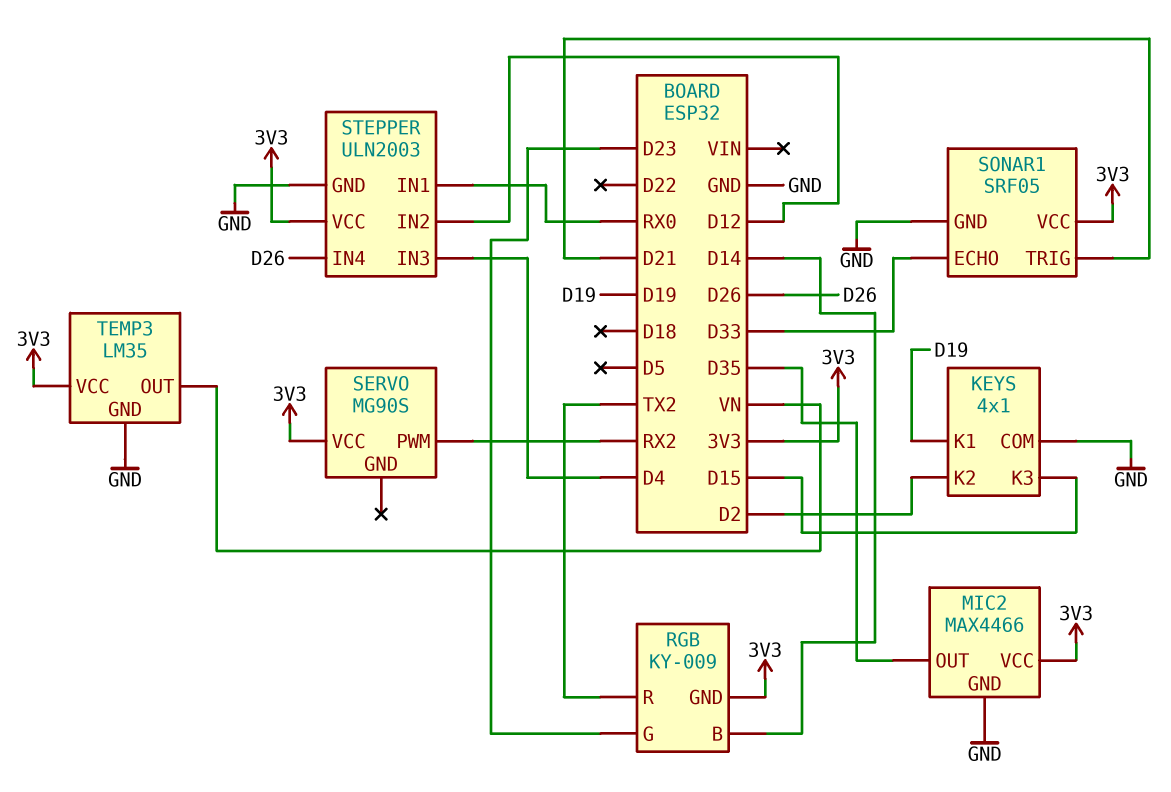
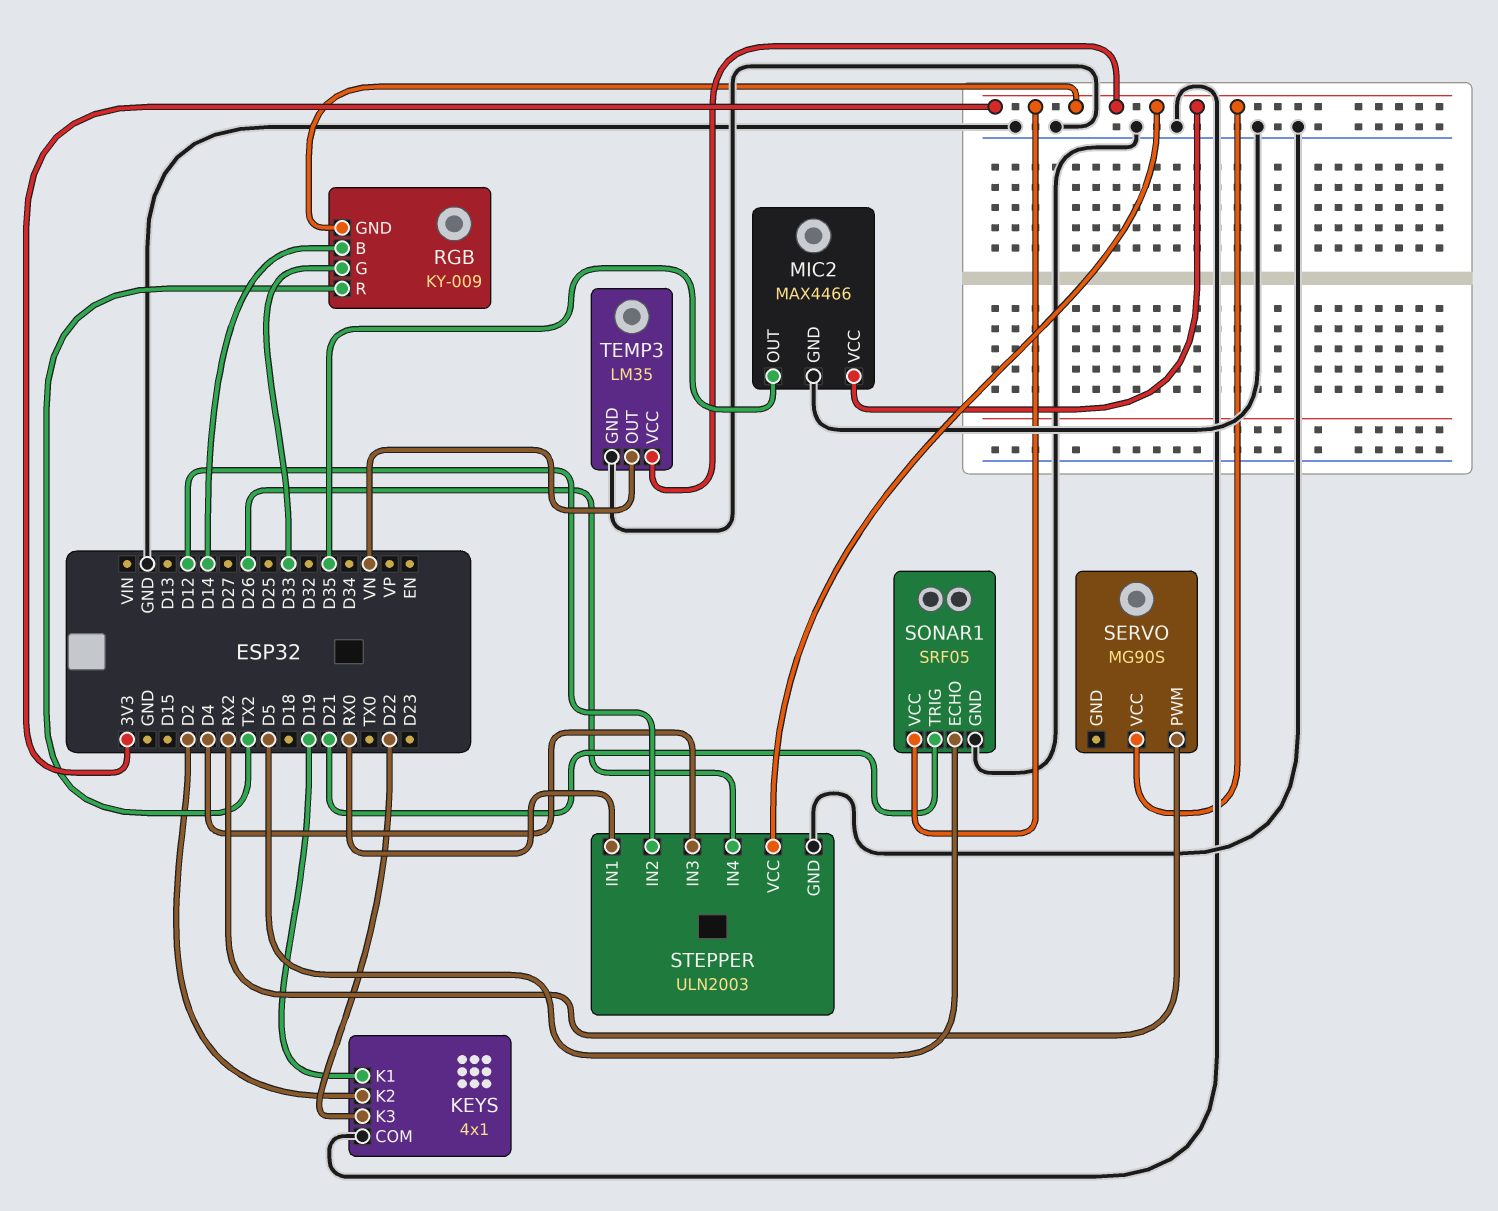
KEYS pin K3: D15 -> D22
RGB pin G: D23 -> D33
SONAR1 pin ECHO: D33 -> D5

